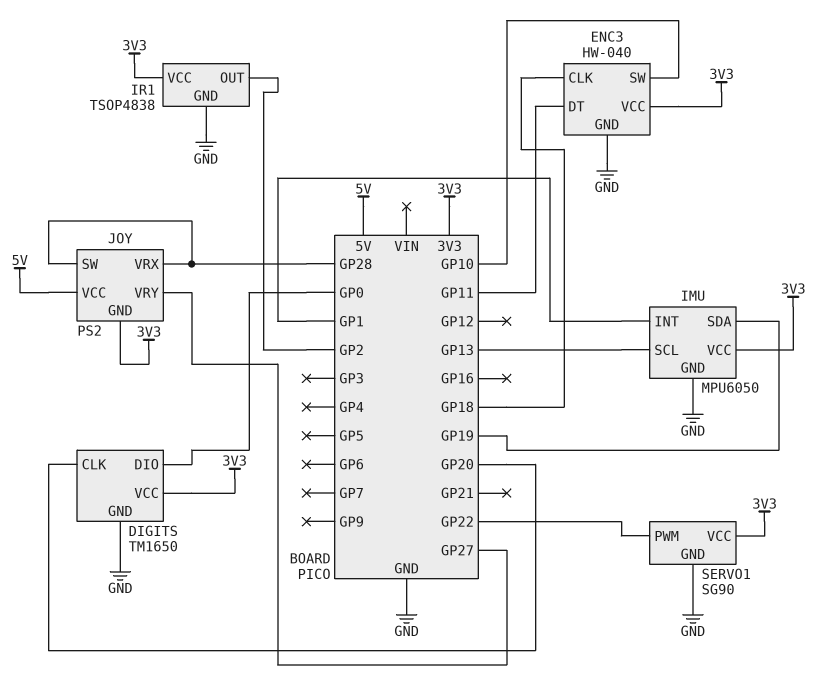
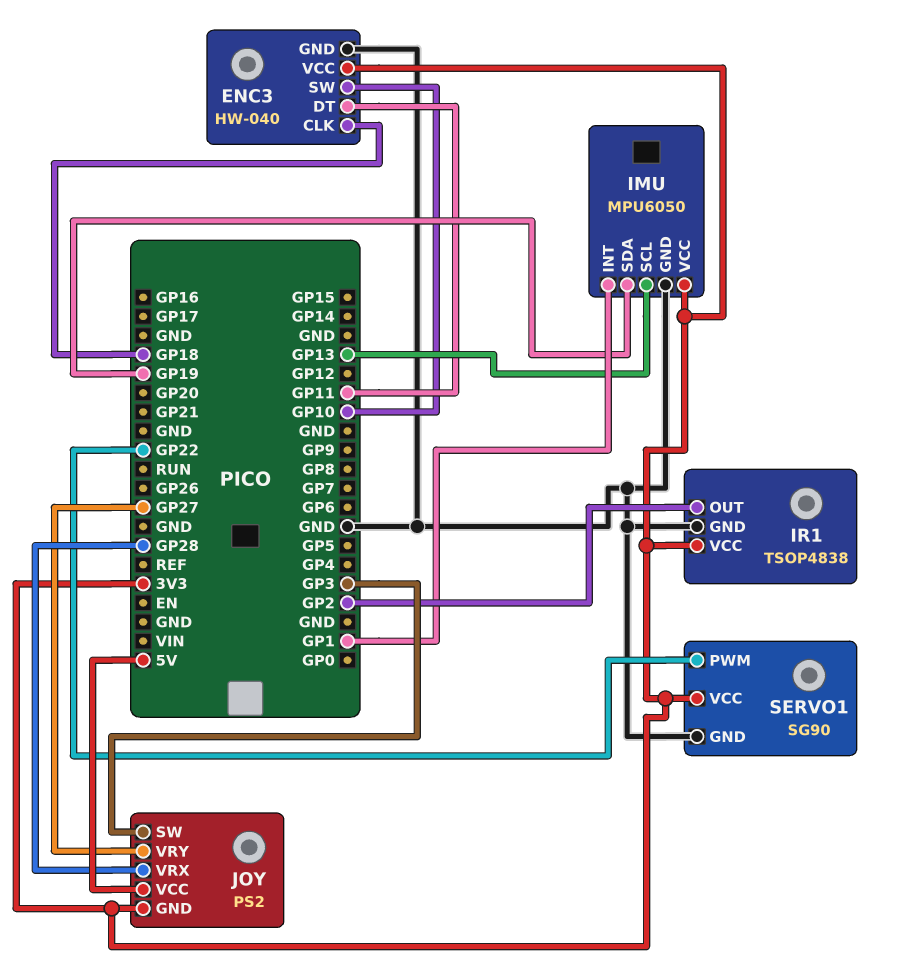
DIGITS: TM1650 -> none
DIGITS pin CLK: GP20 -> none
DIGITS pin DIO: GP0 -> none
DIGITS pin GND: GND -> none
DIGITS pin VCC: 3V3 -> none
JOY pin SW: GP28 -> GP3

